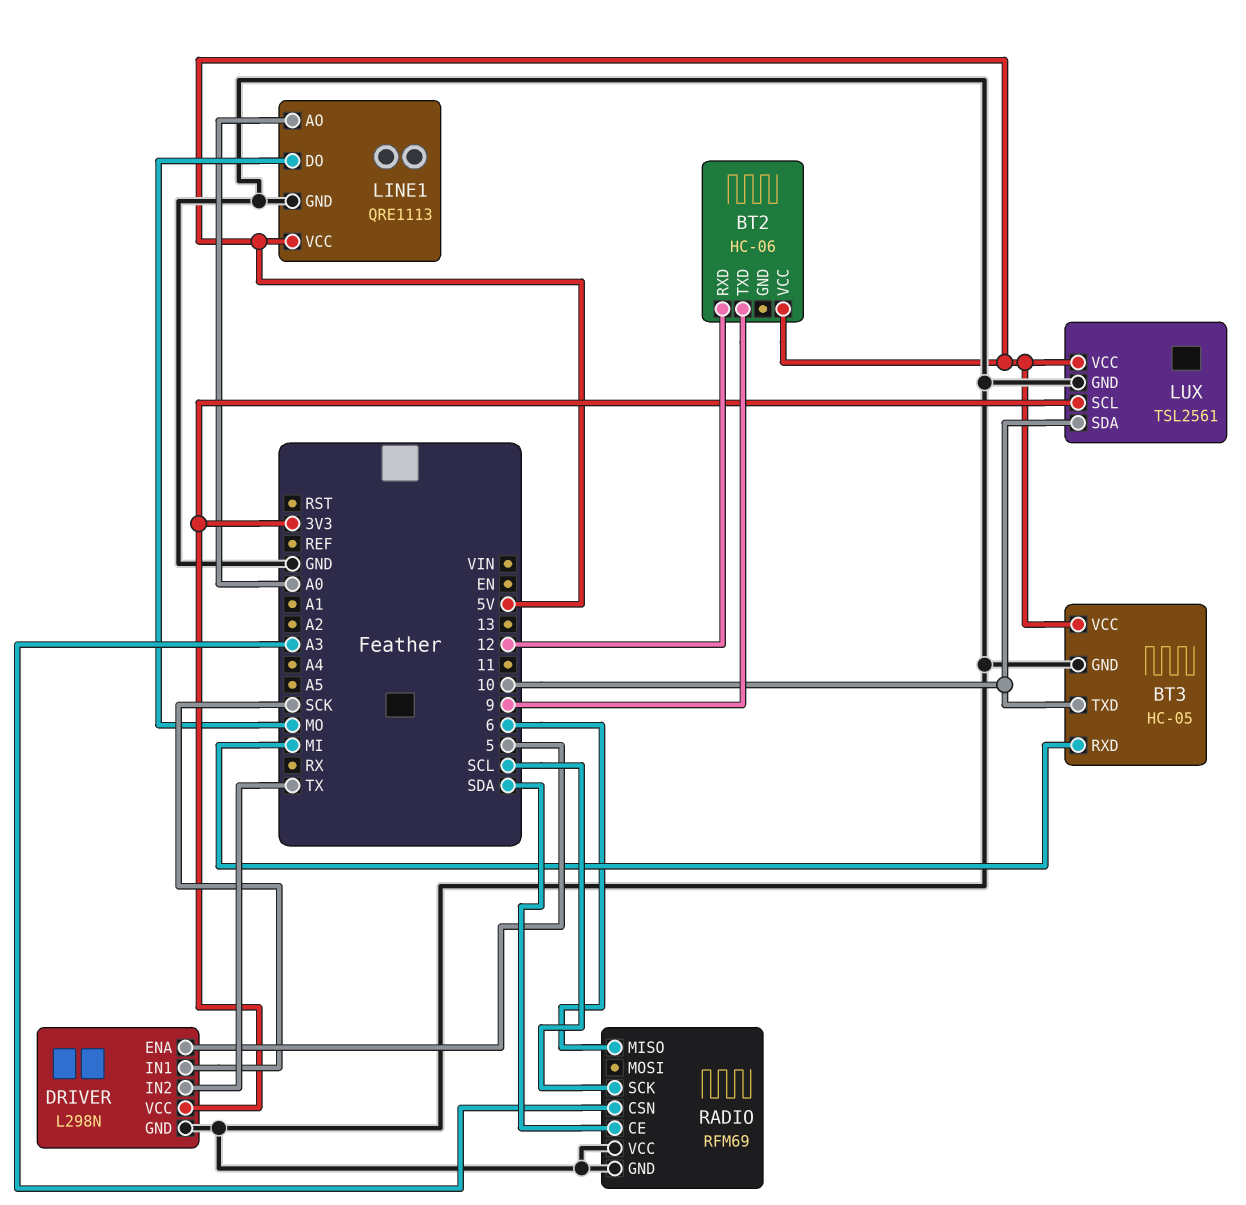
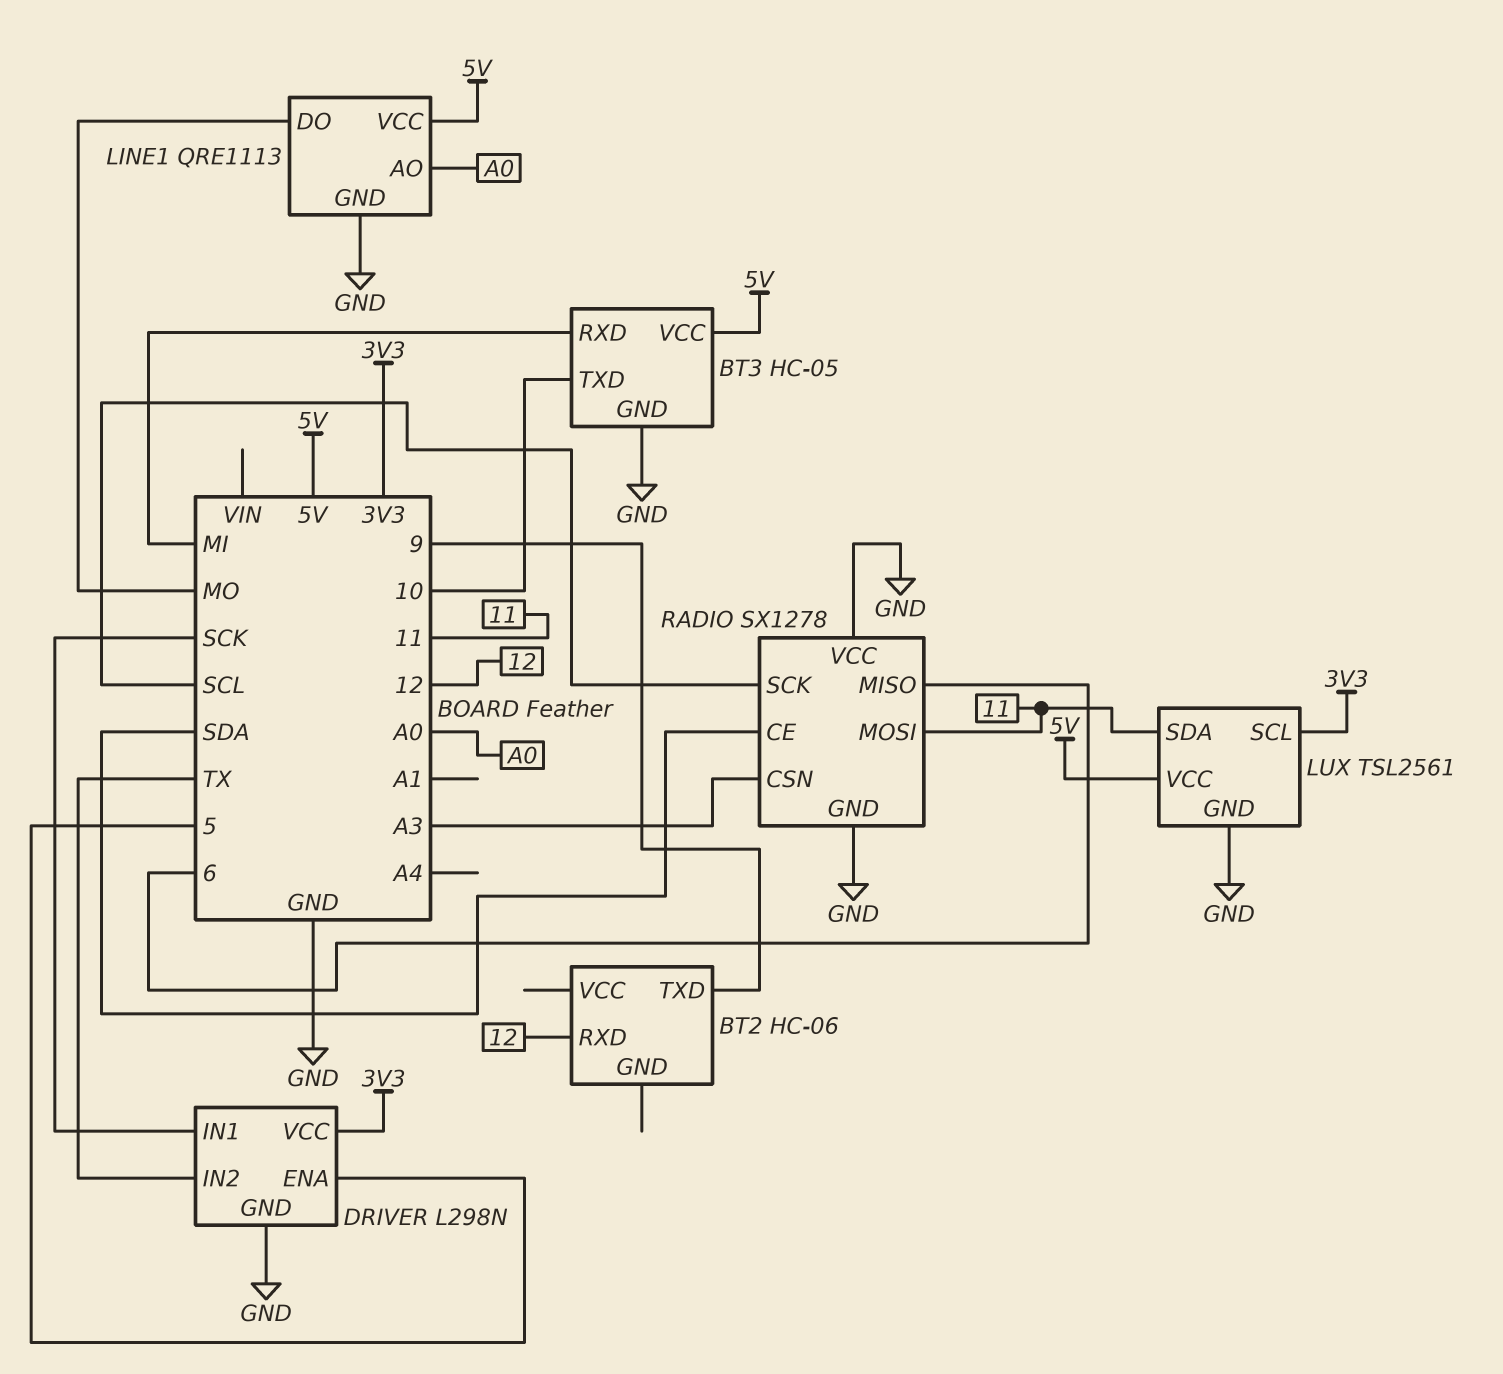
BT2 pin VCC: 5V -> none
LUX pin SDA: 10 -> 11
RADIO: RFM69 -> SX1278
RADIO pin MOSI: none -> 11

